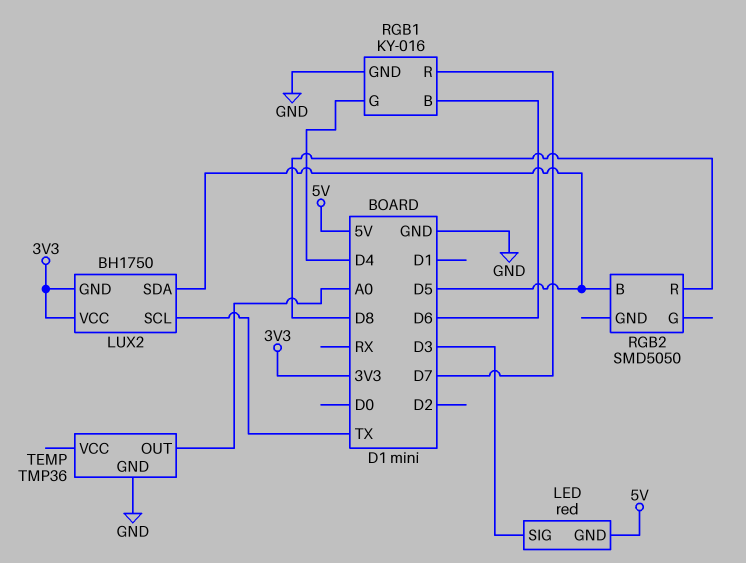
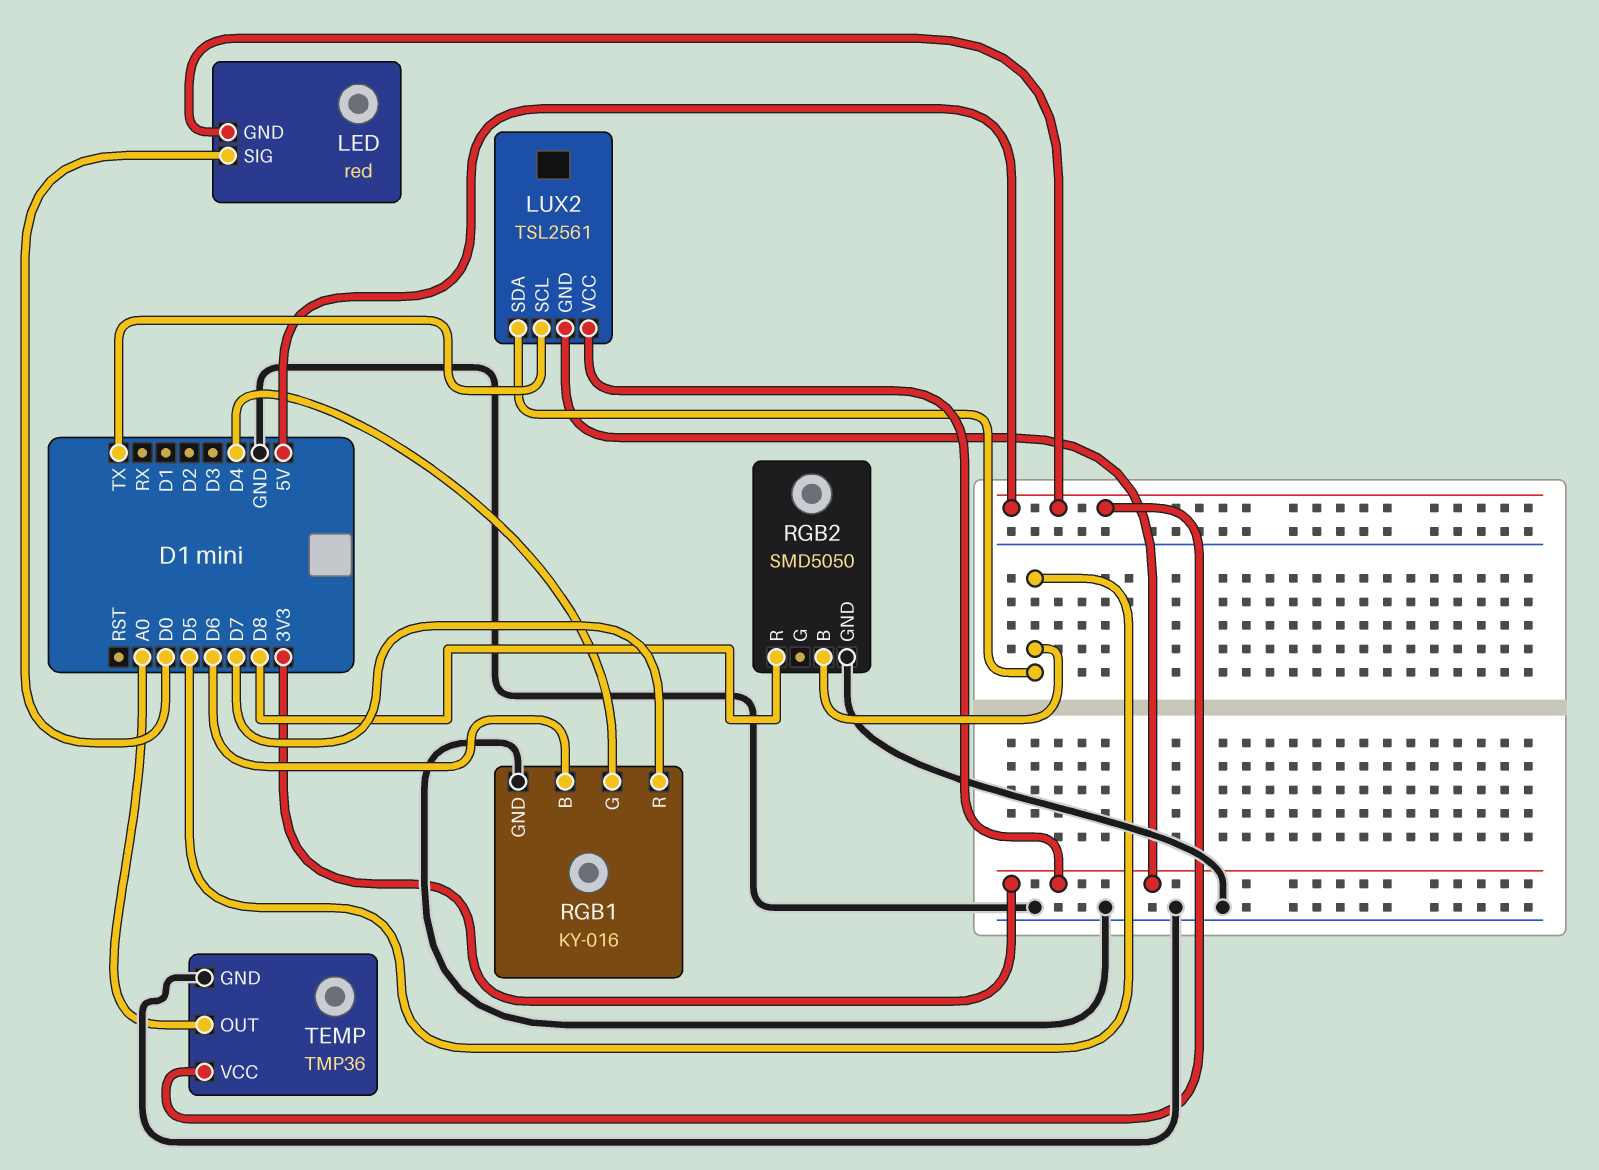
LED pin SIG: D3 -> D0
LUX2: BH1750 -> TSL2561
RGB2 pin GND: none -> GND
TEMP pin VCC: none -> 5V

